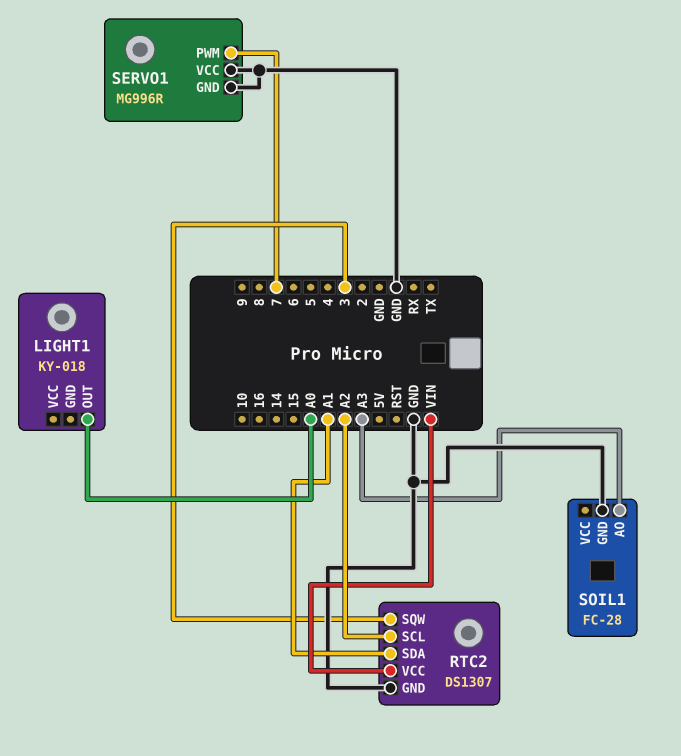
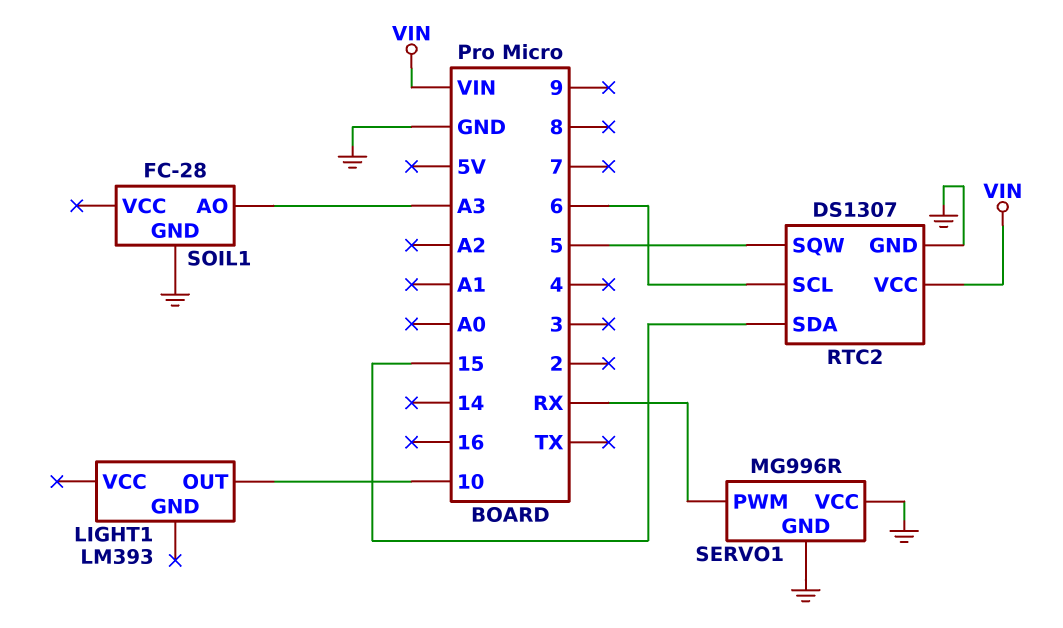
LIGHT1: KY-018 -> LM393
LIGHT1 pin OUT: A0 -> 10
RTC2 pin SCL: A2 -> 6
RTC2 pin SDA: A1 -> 15
RTC2 pin SQW: 3 -> 5
SERVO1 pin PWM: 7 -> RX

